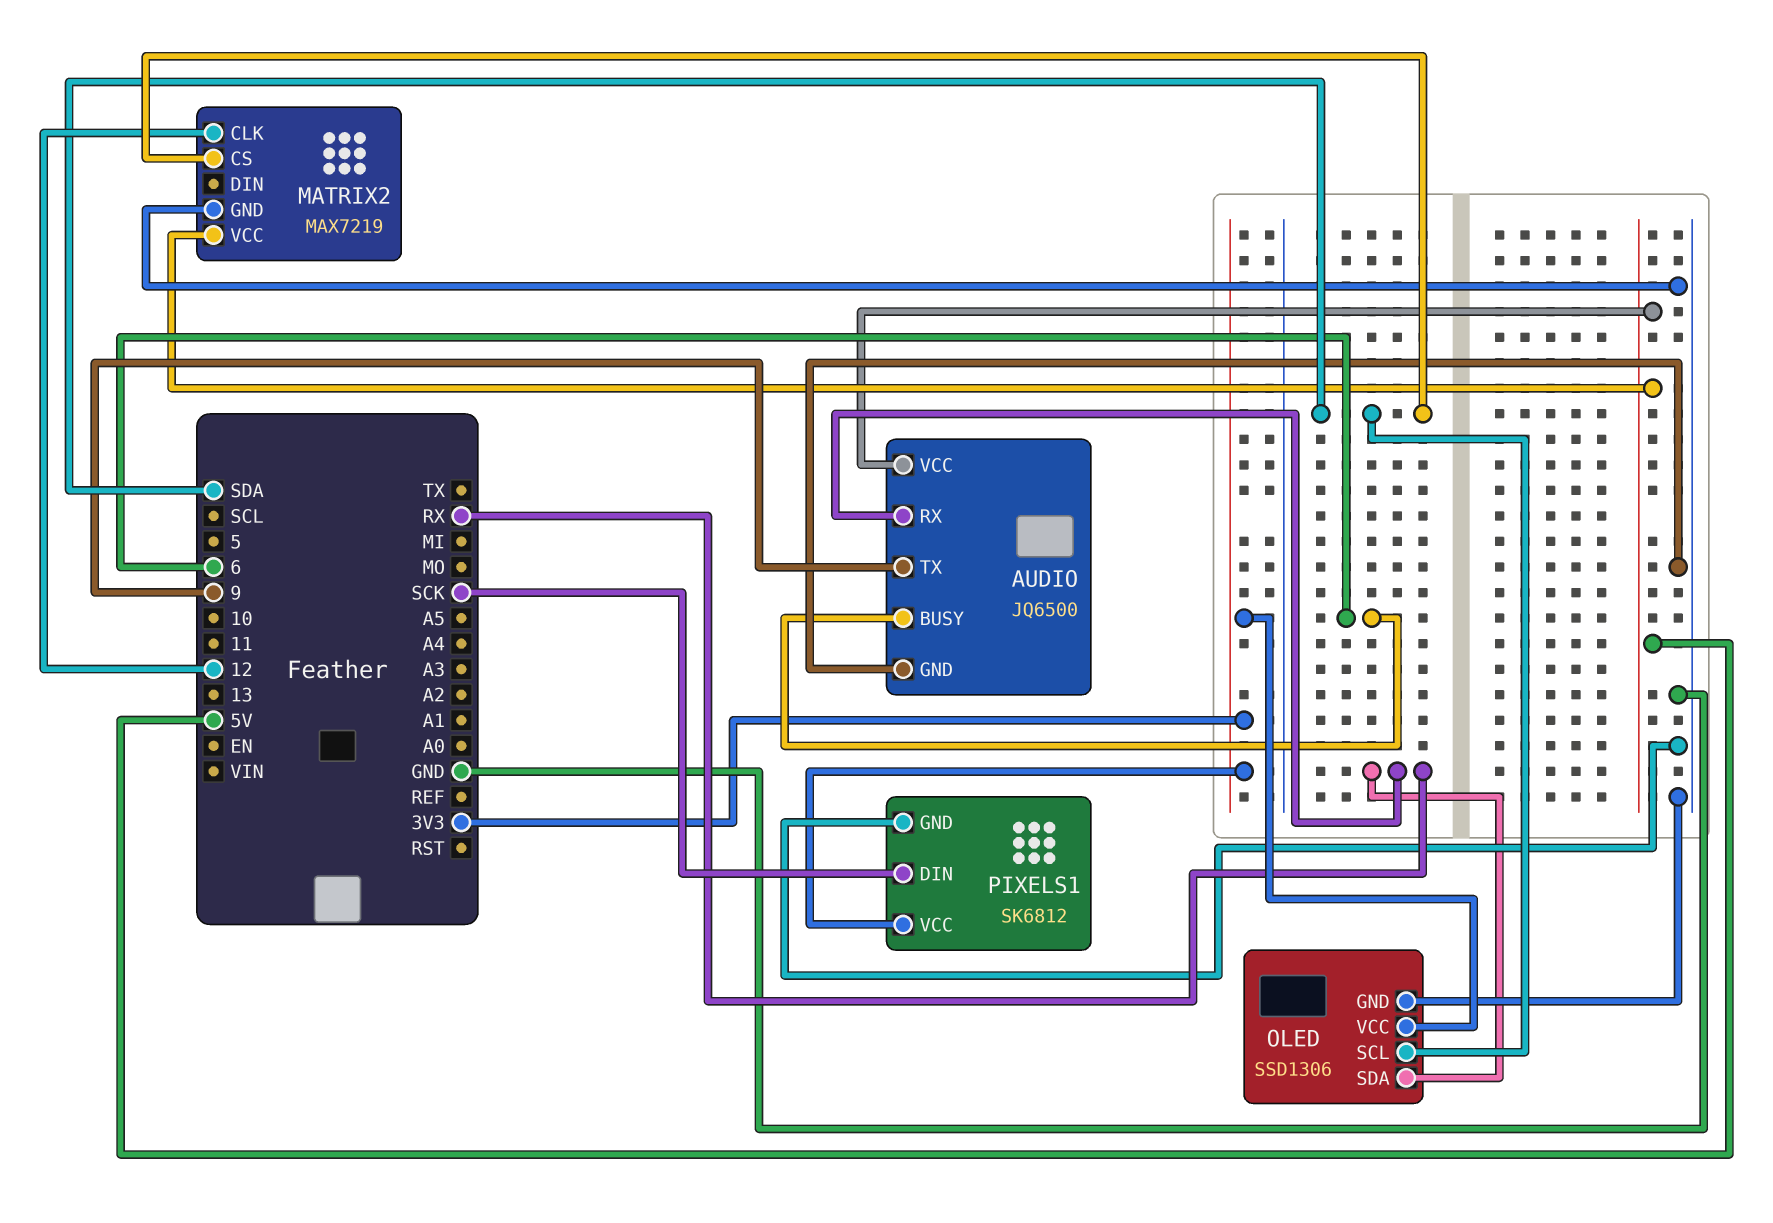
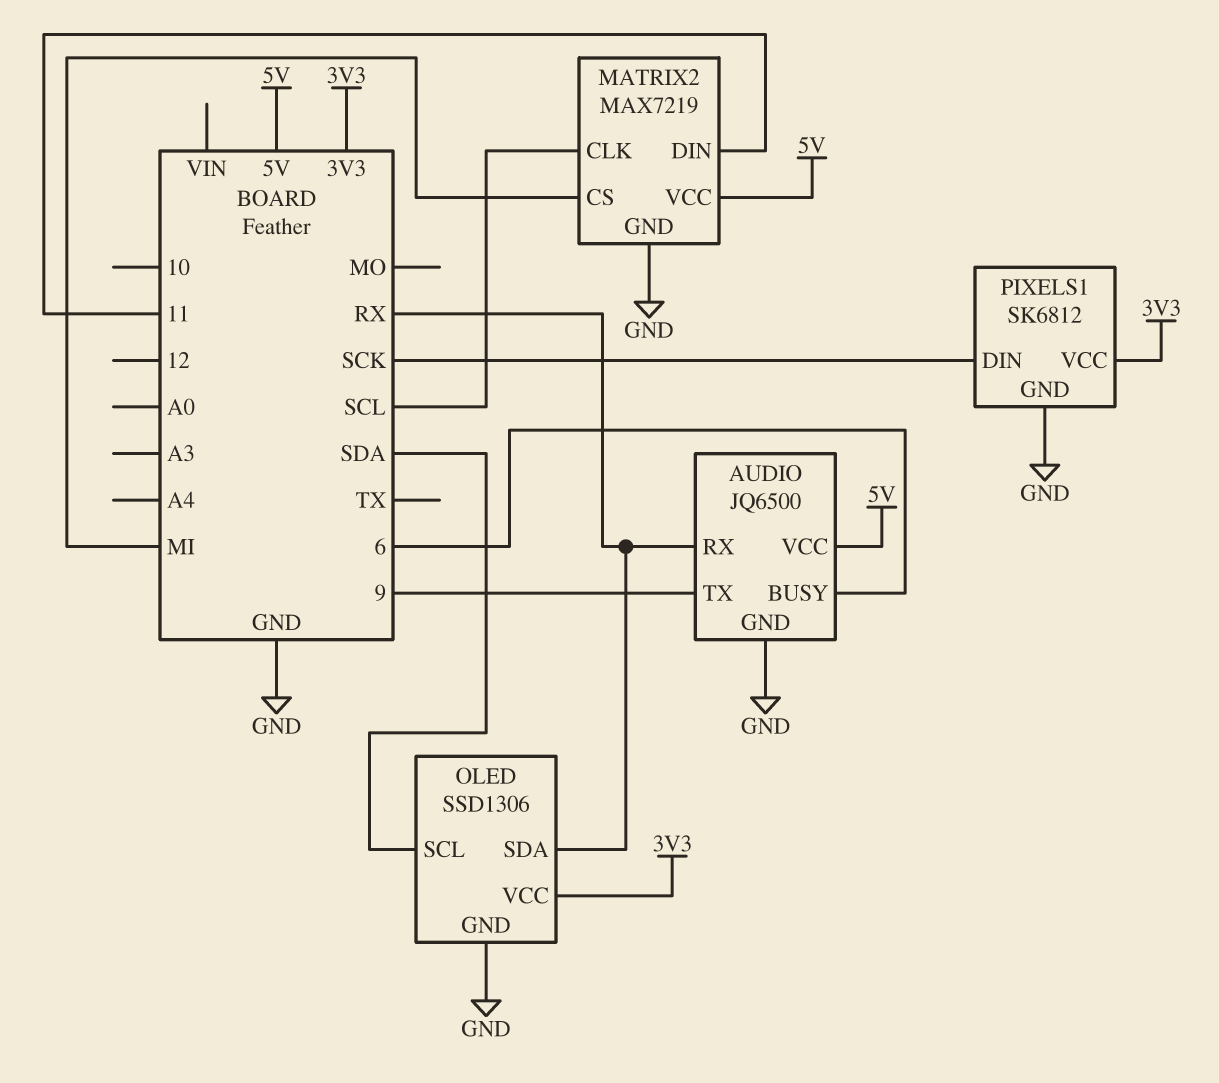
MATRIX2 pin CLK: 12 -> SCL
MATRIX2 pin CS: SDA -> MI
MATRIX2 pin DIN: none -> 11

